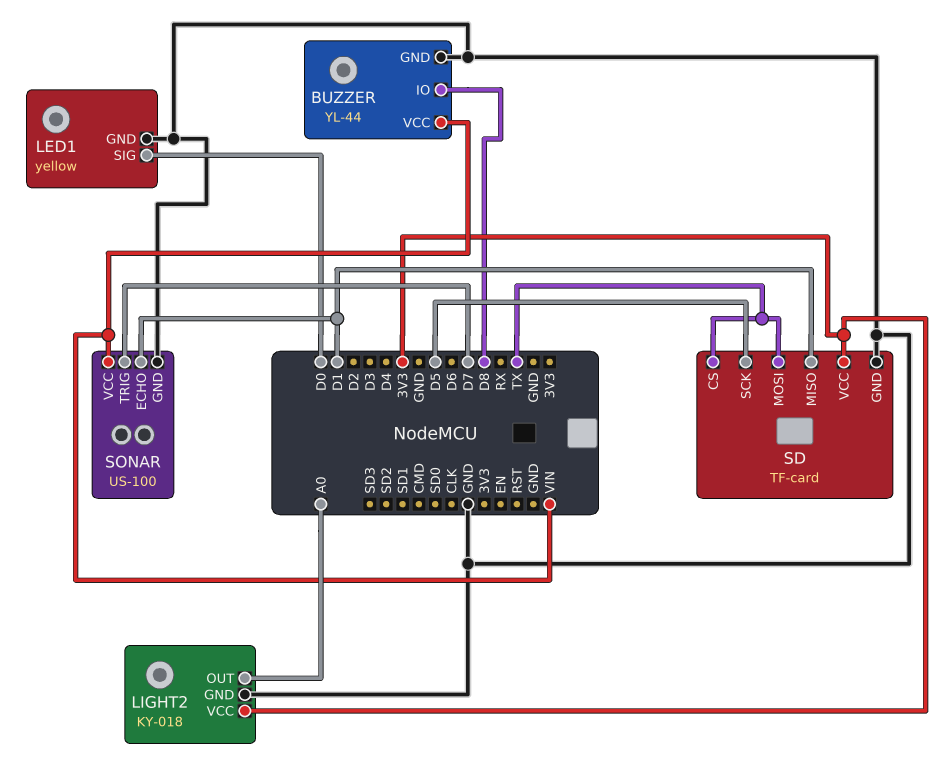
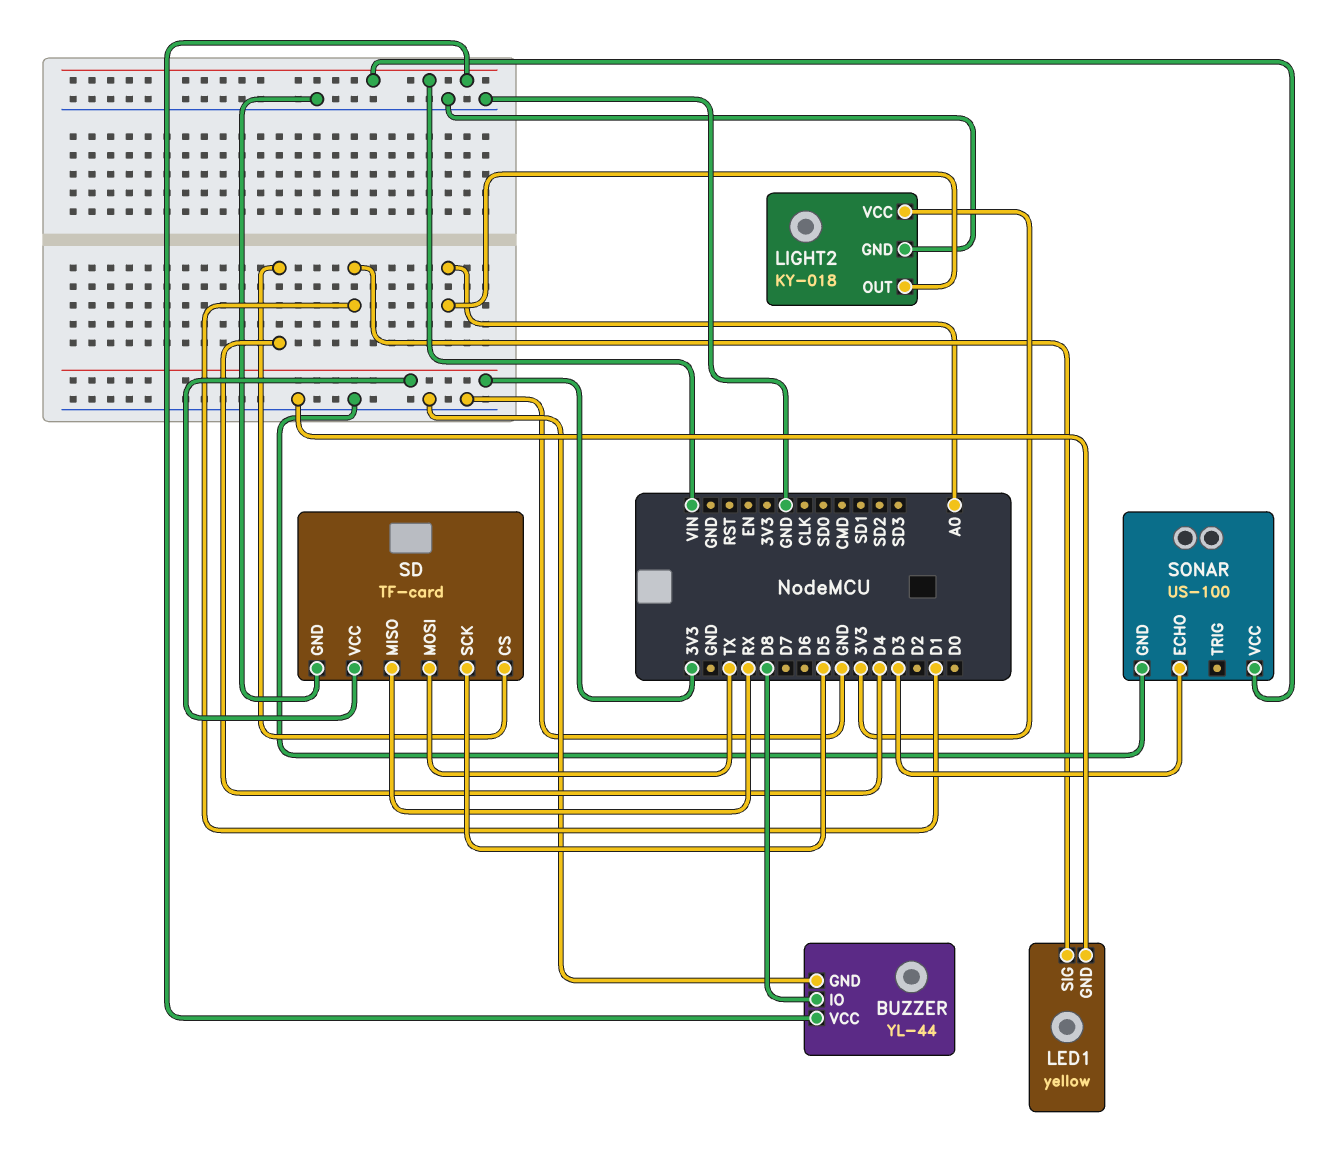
LED1 pin SIG: D0 -> D1
SD pin CS: TX -> D4
SD pin MISO: D1 -> RX
SONAR pin ECHO: D1 -> D3
SONAR pin TRIG: D7 -> none

